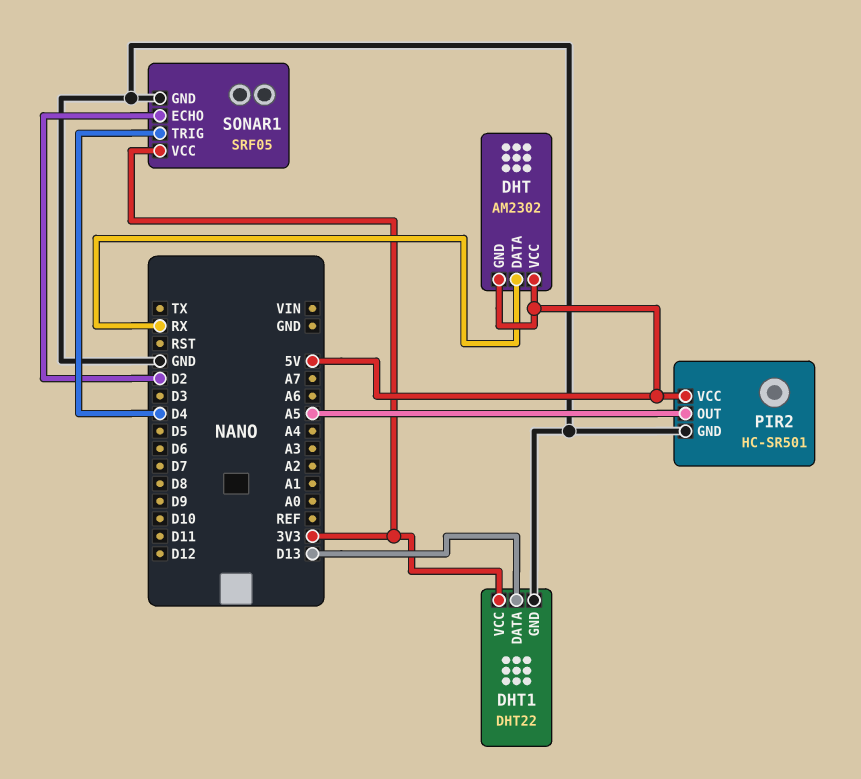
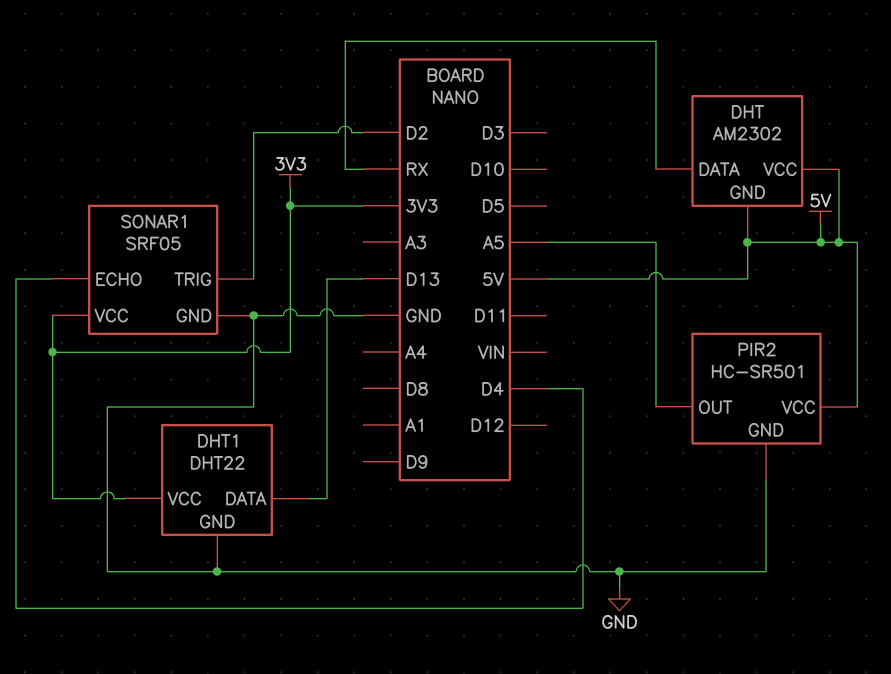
SONAR1 pin ECHO: D2 -> D4
SONAR1 pin TRIG: D4 -> D2

